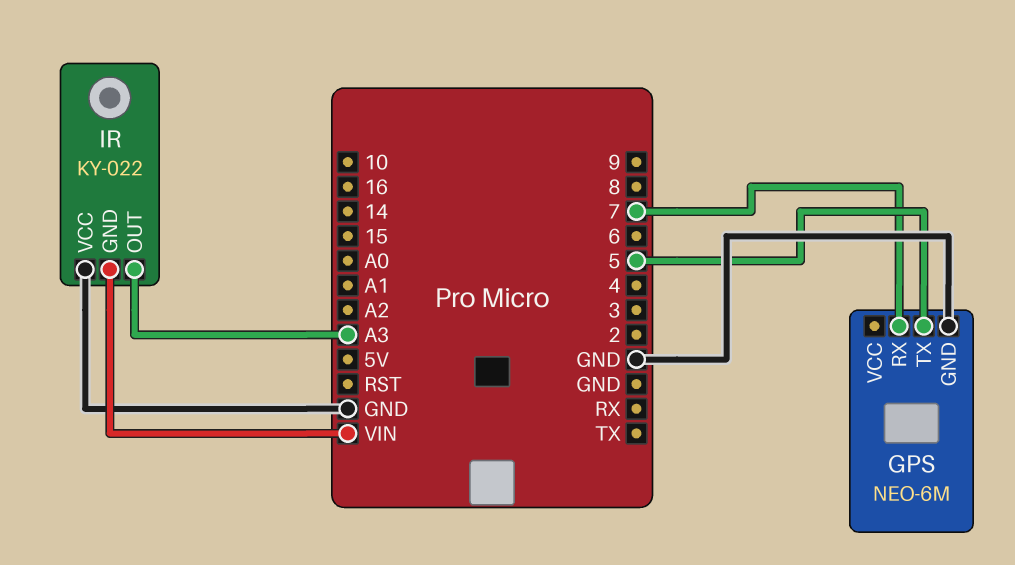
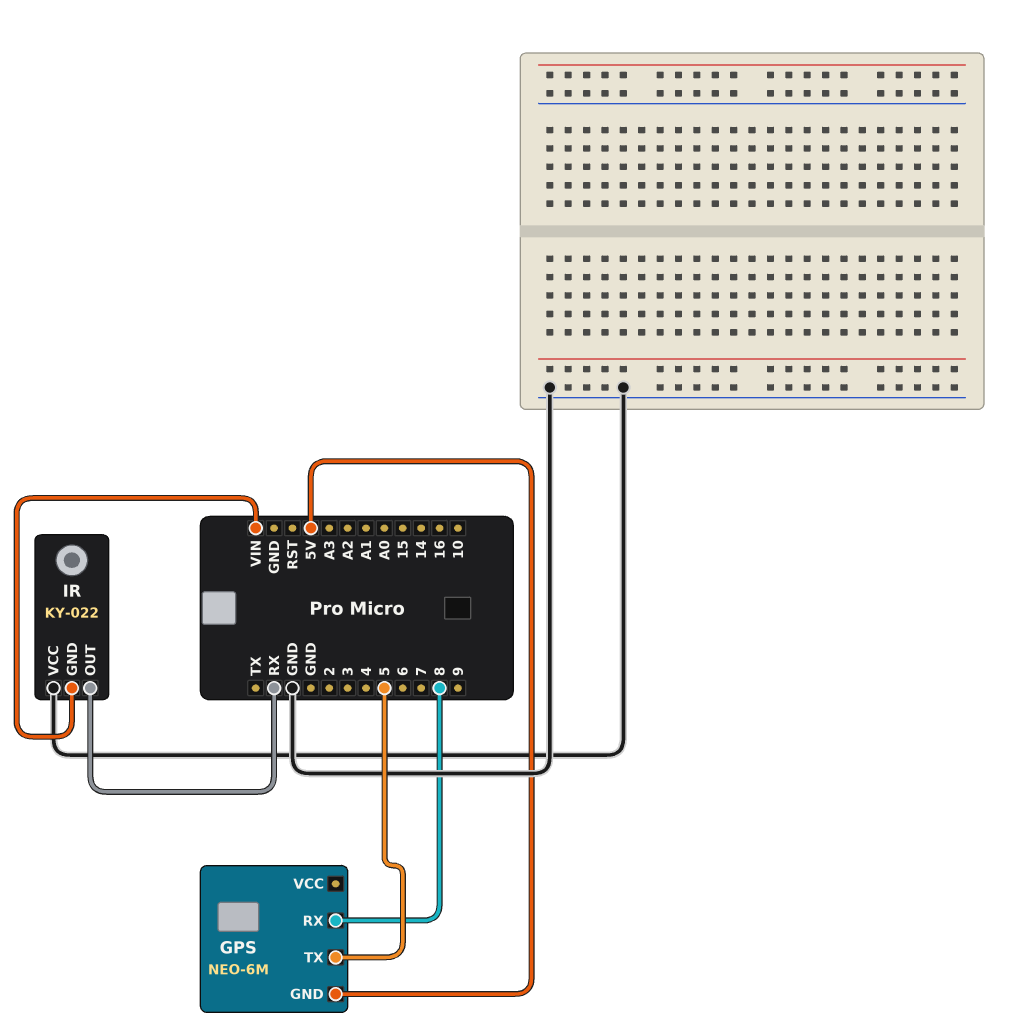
GPS pin GND: GND -> 5V
GPS pin RX: 7 -> 8
IR pin OUT: A3 -> RX

